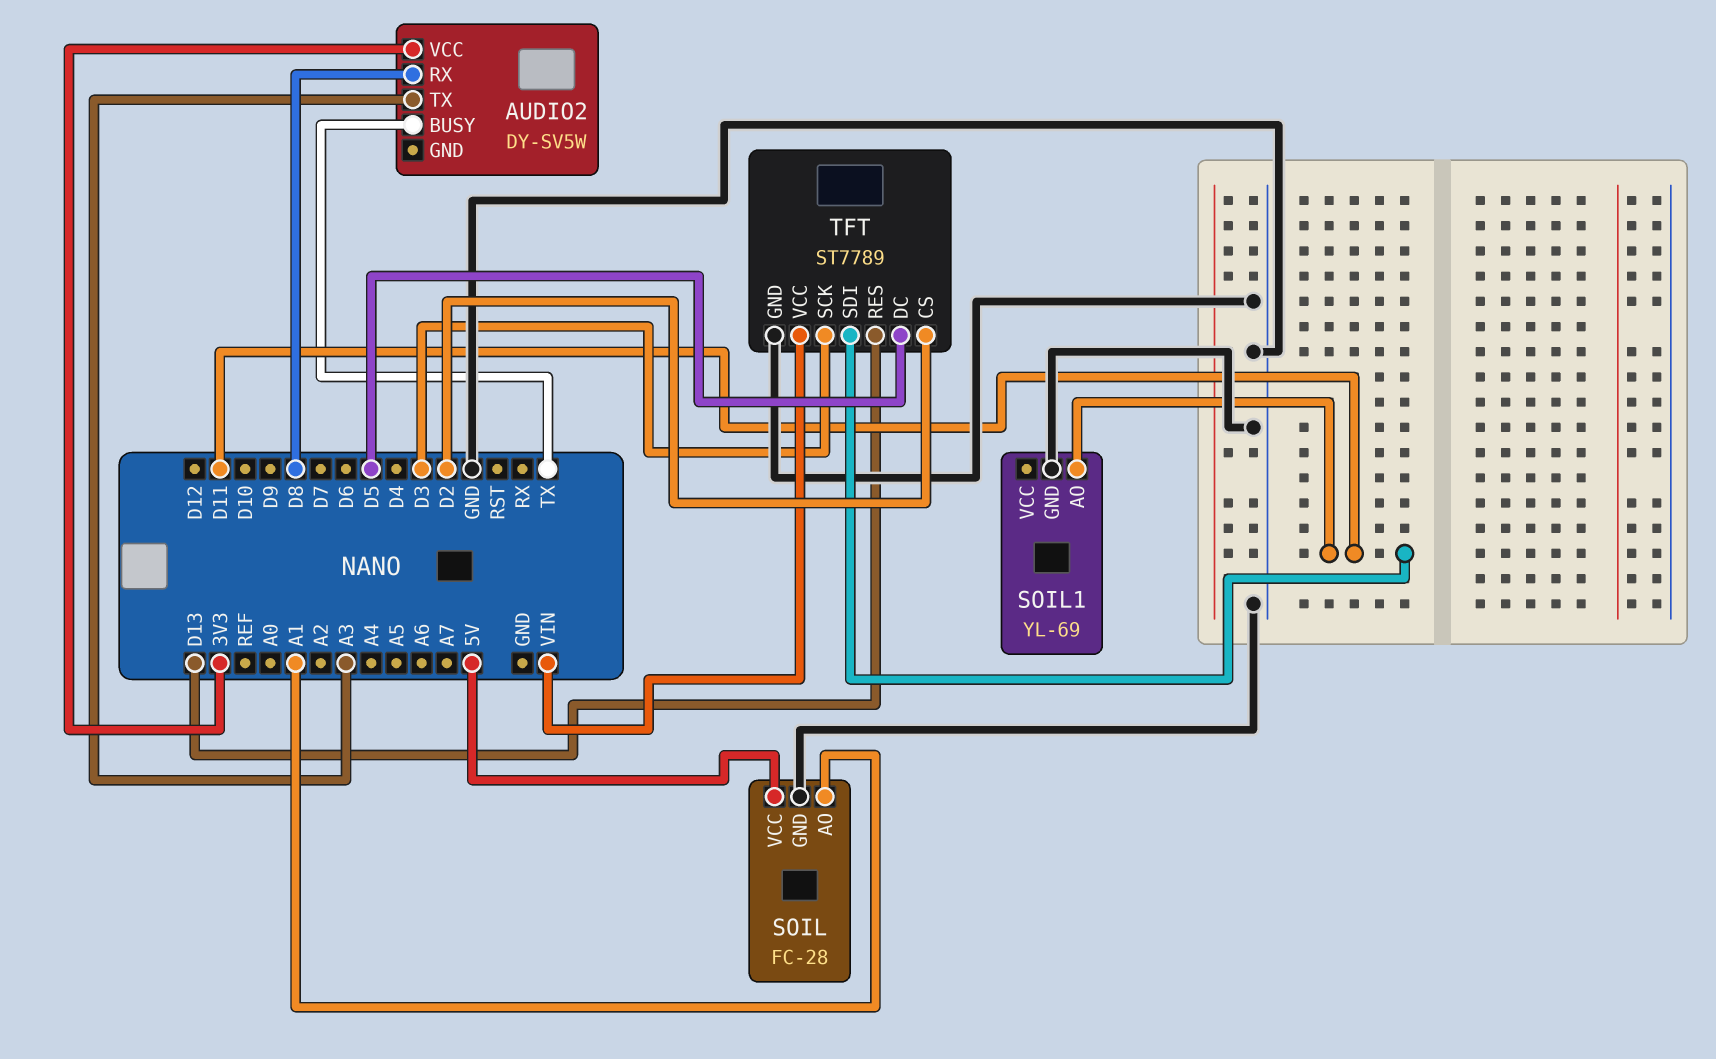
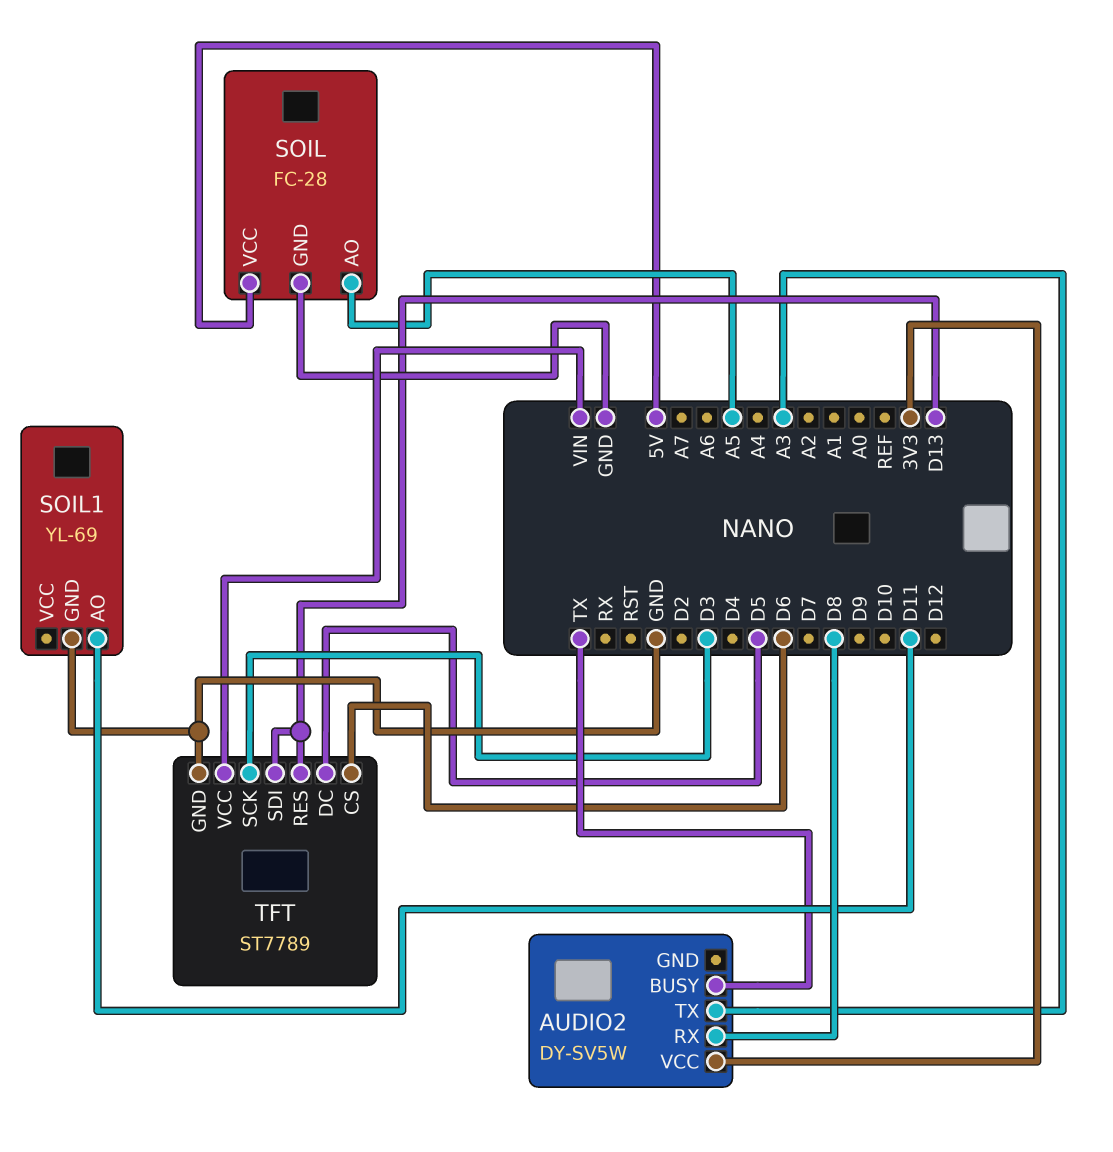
SOIL pin AO: A1 -> A5
TFT pin CS: D2 -> D6
TFT pin SDI: D11 -> D13

